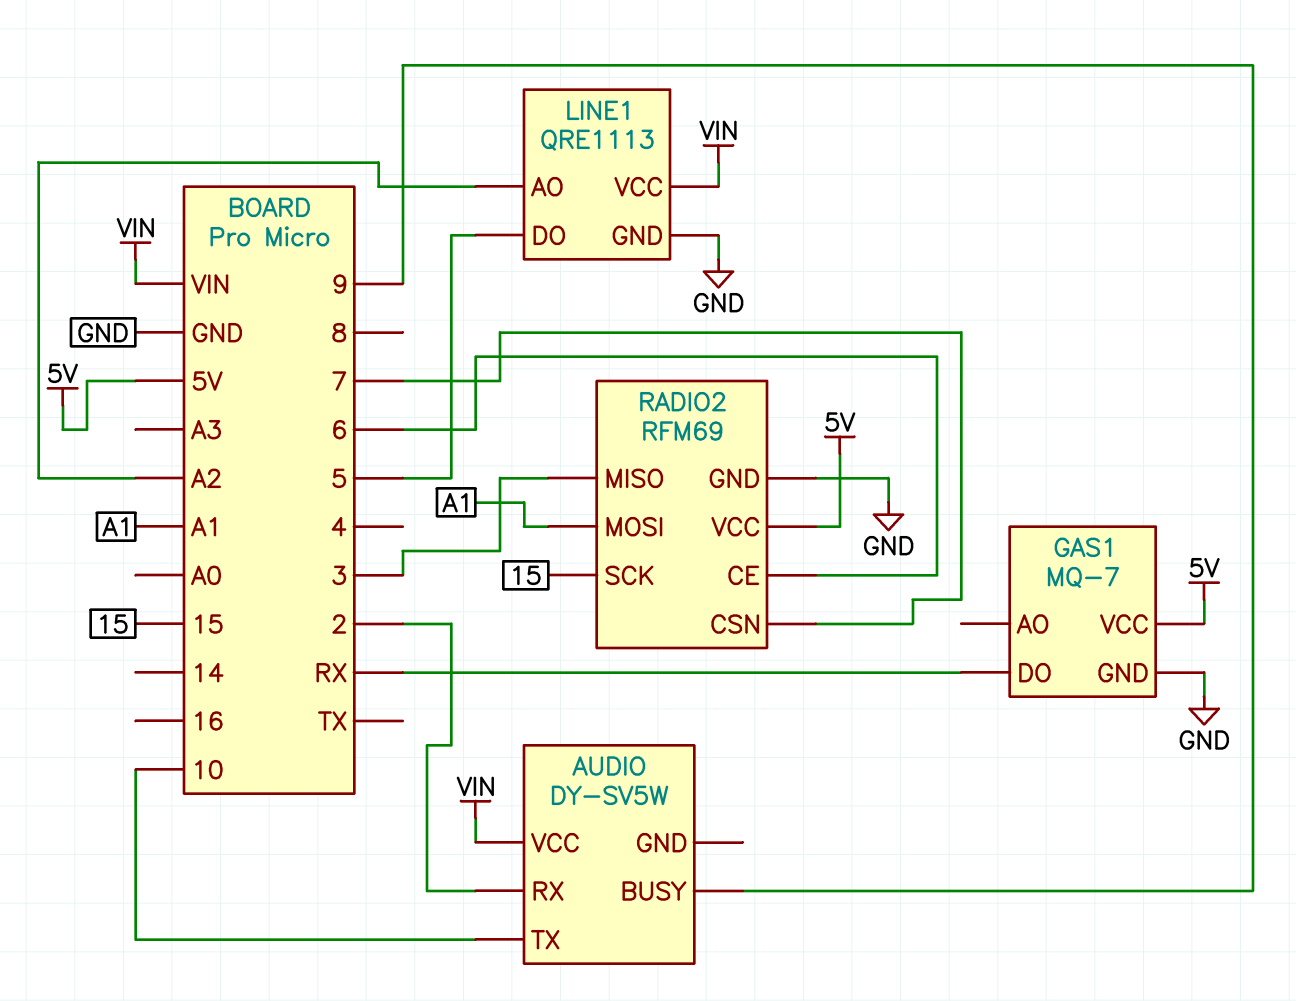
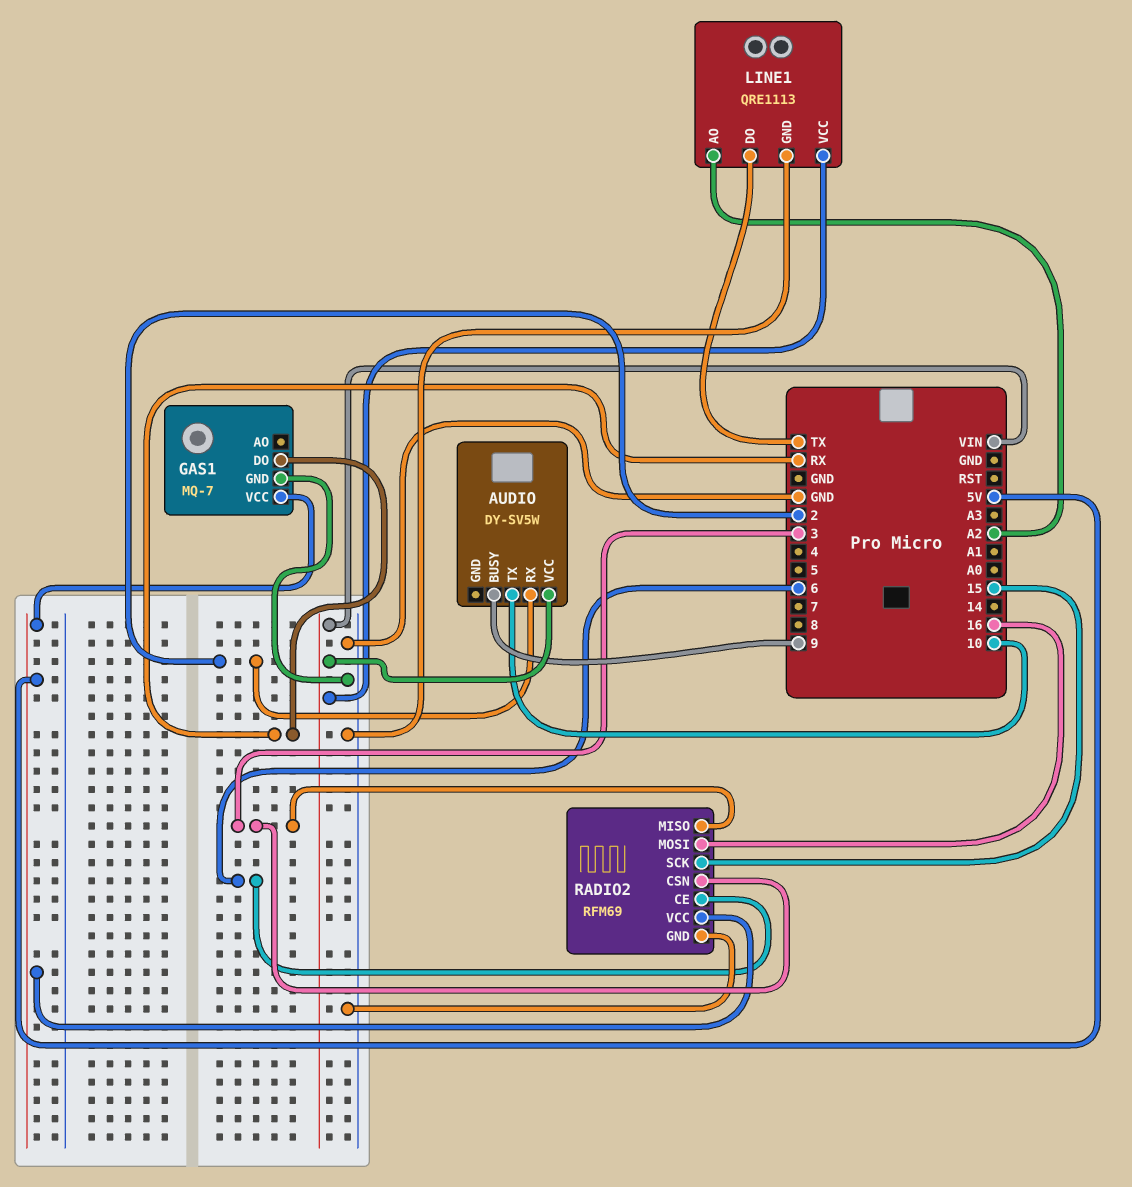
LINE1 pin DO: 5 -> TX
RADIO2 pin CSN: 7 -> 3
RADIO2 pin MOSI: A1 -> 16

